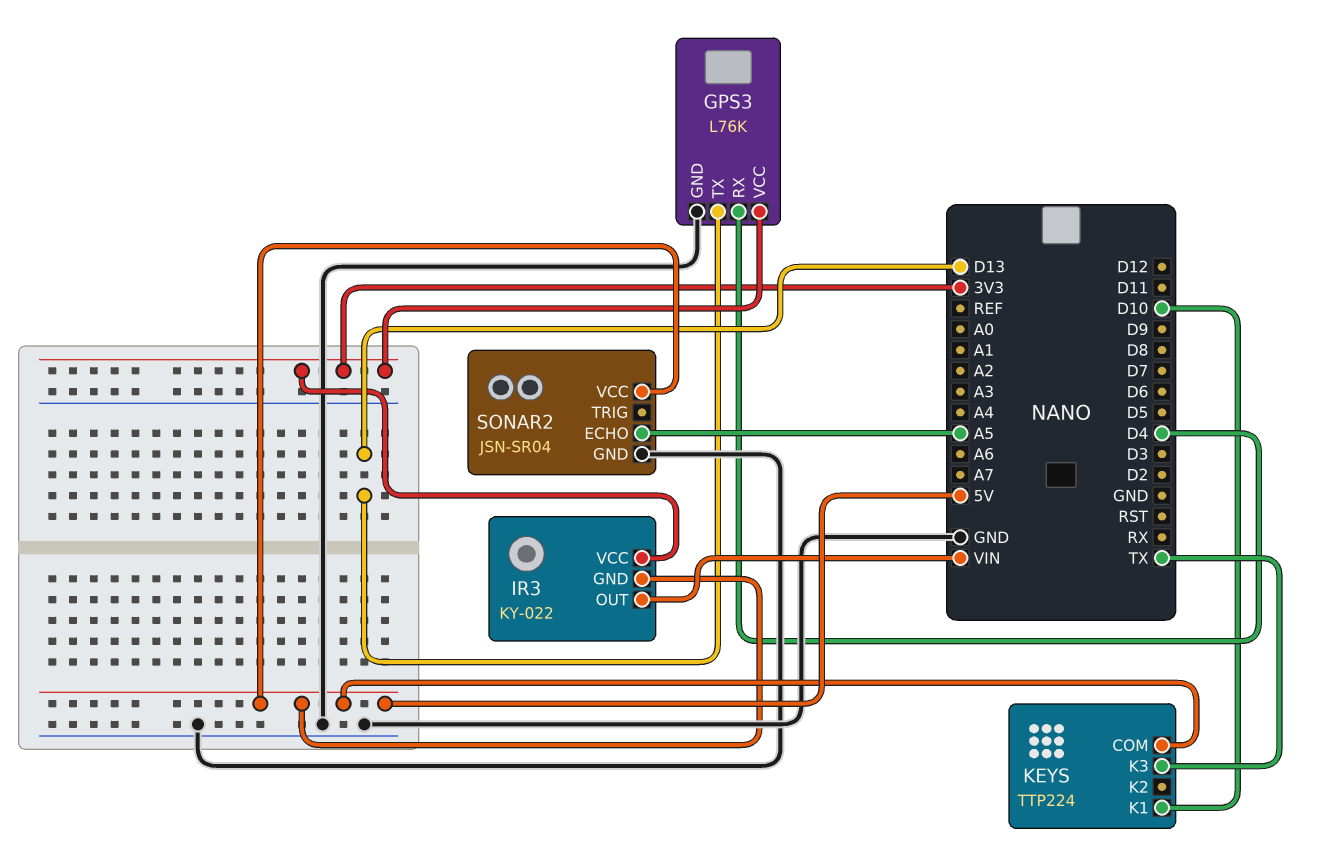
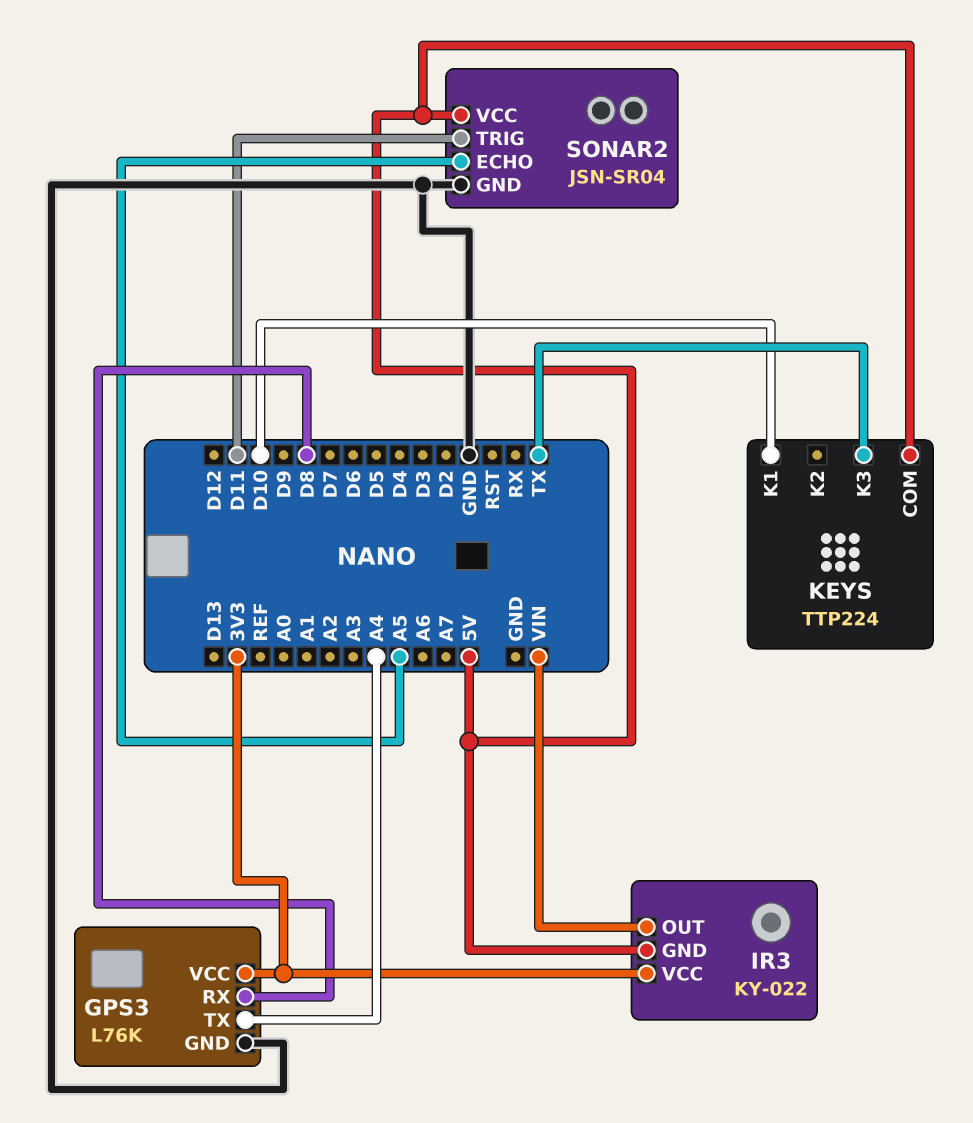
GPS3 pin RX: D4 -> D8
GPS3 pin TX: D13 -> A4
SONAR2 pin TRIG: none -> D11

